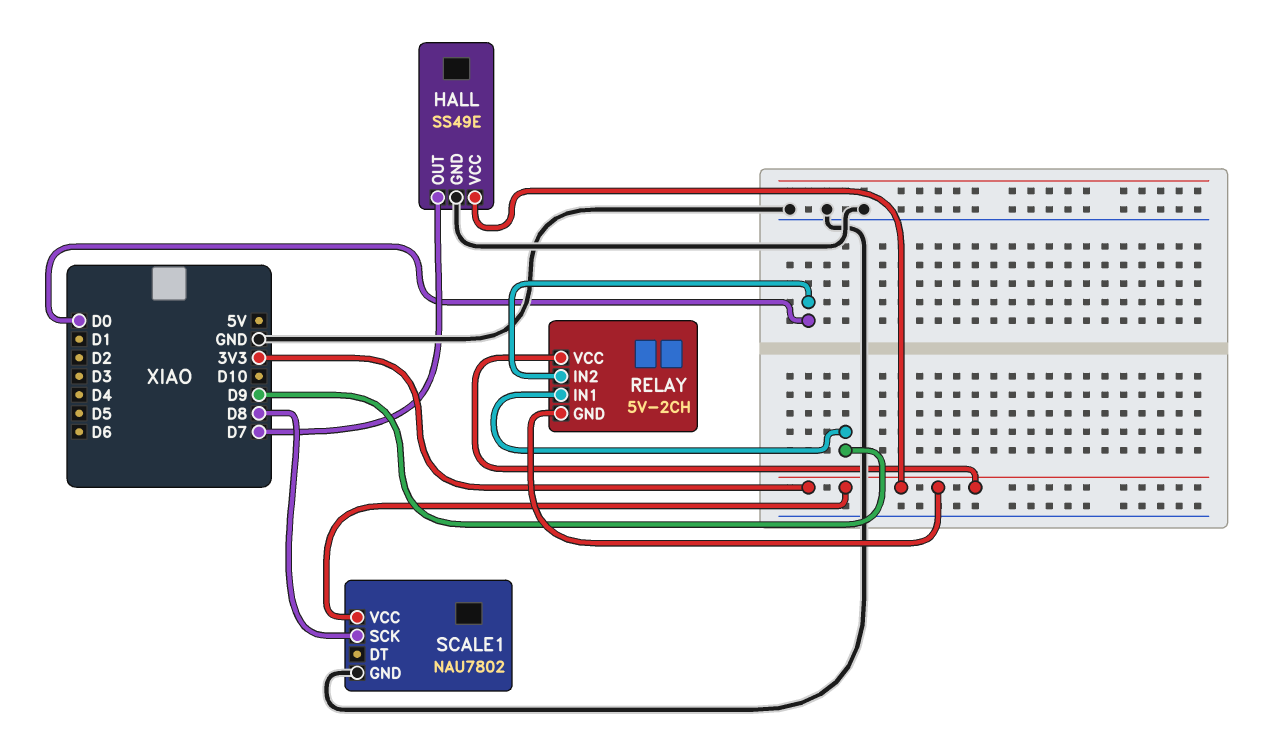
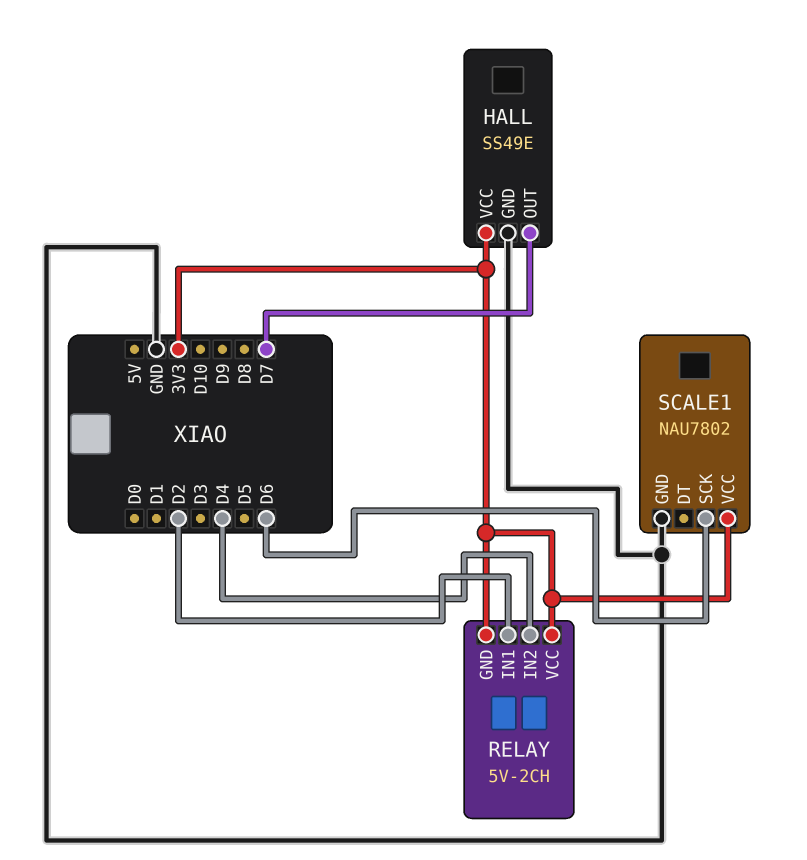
RELAY pin IN1: D9 -> D2
RELAY pin IN2: D0 -> D4
SCALE1 pin SCK: D8 -> D6

